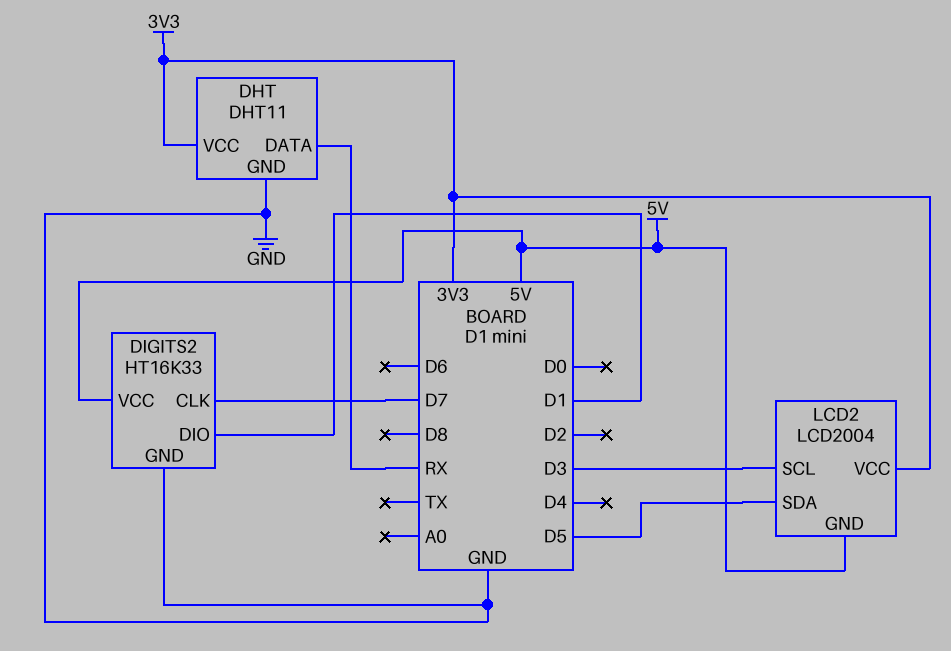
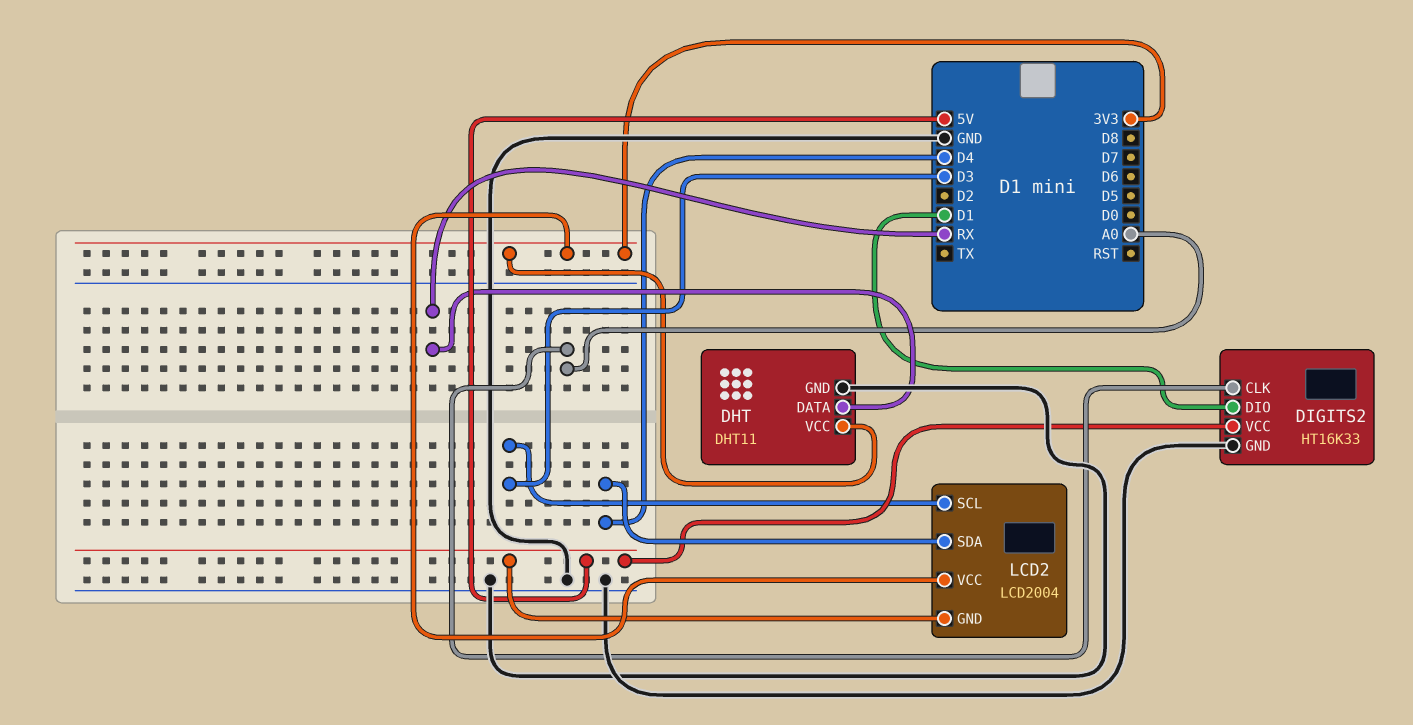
DIGITS2 pin CLK: D7 -> A0
LCD2 pin SDA: D5 -> D4

